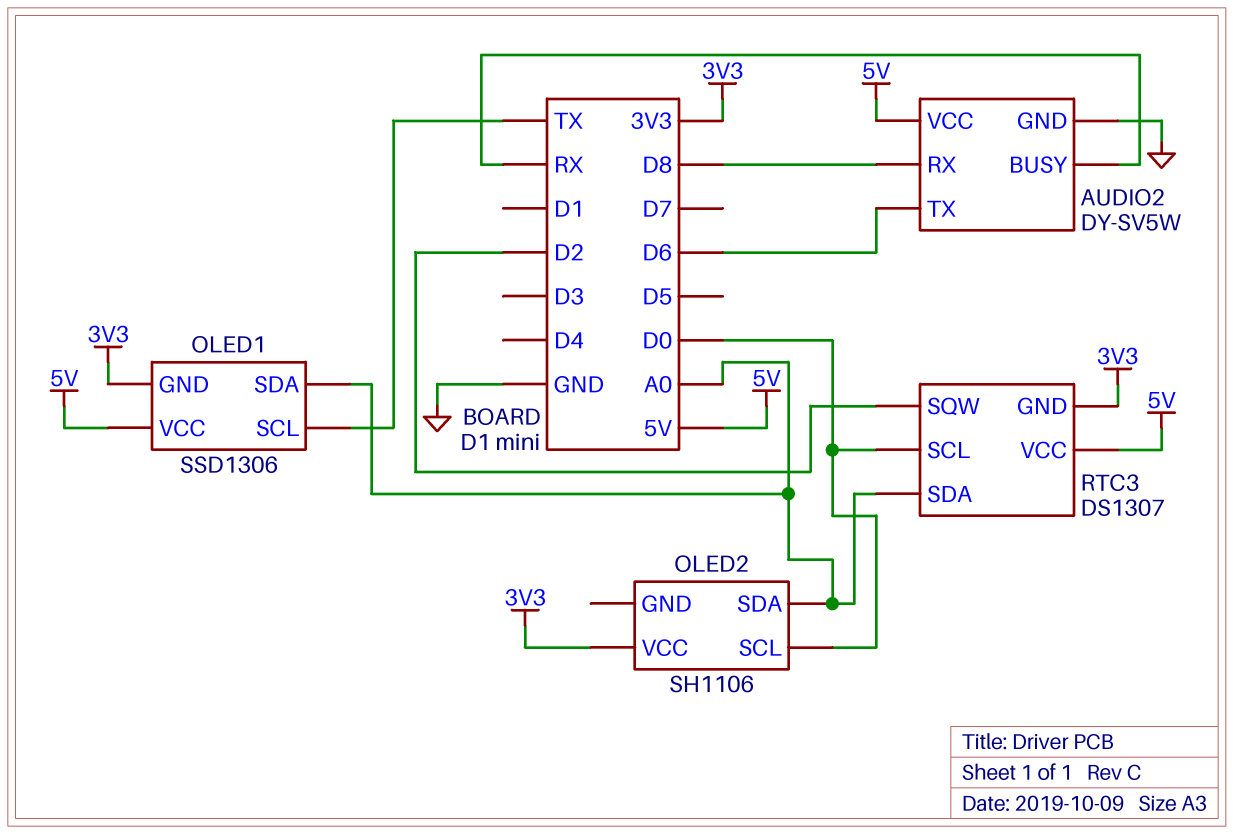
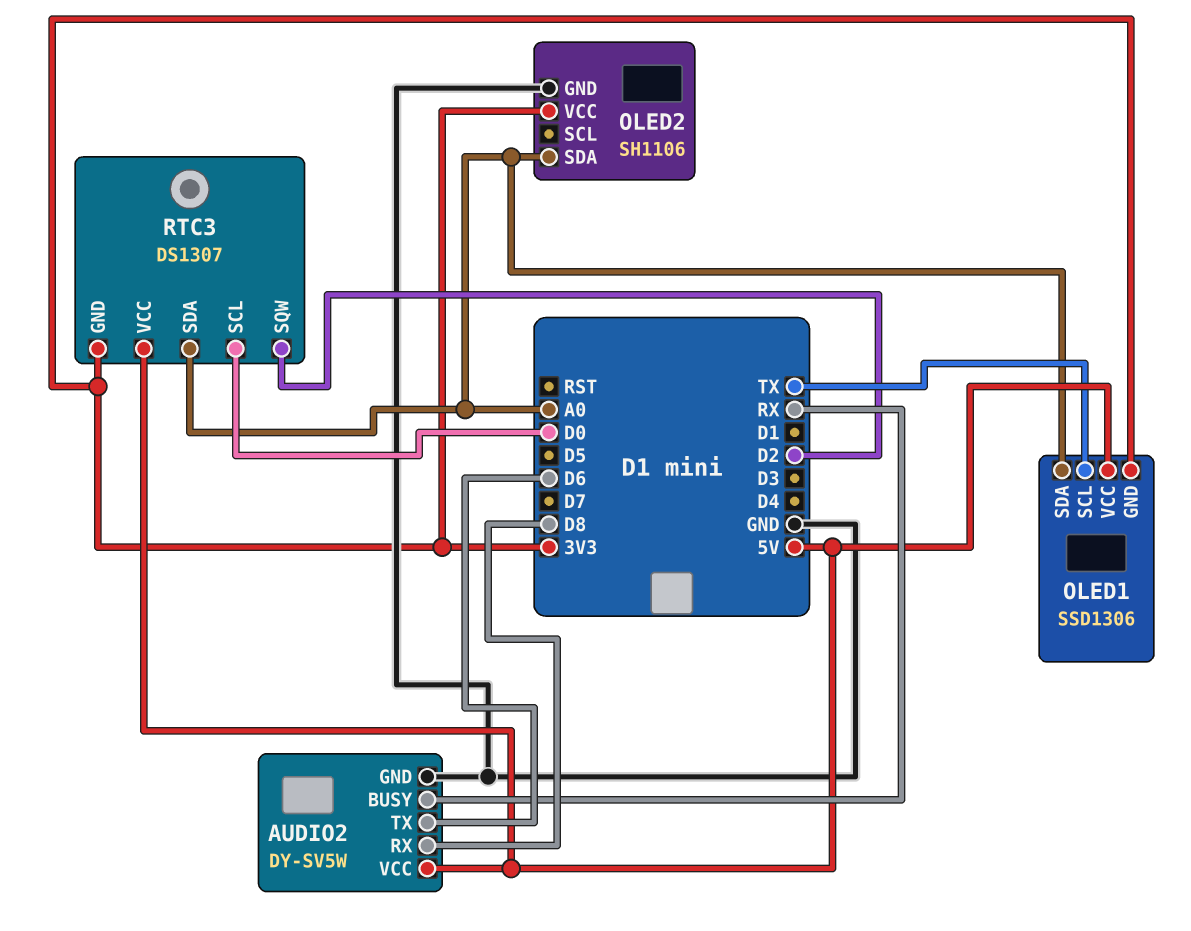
OLED2 pin GND: none -> GND
OLED2 pin SCL: D0 -> none

